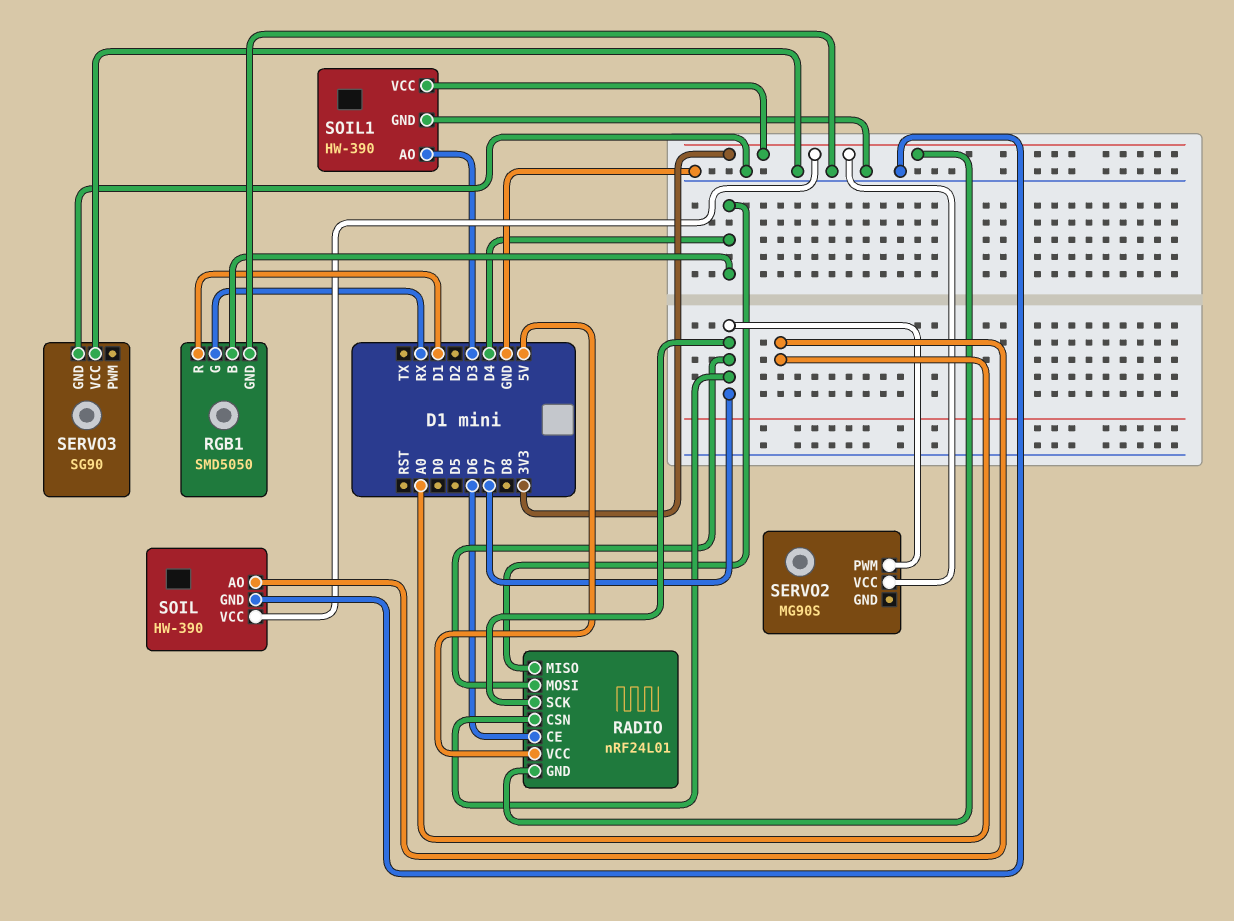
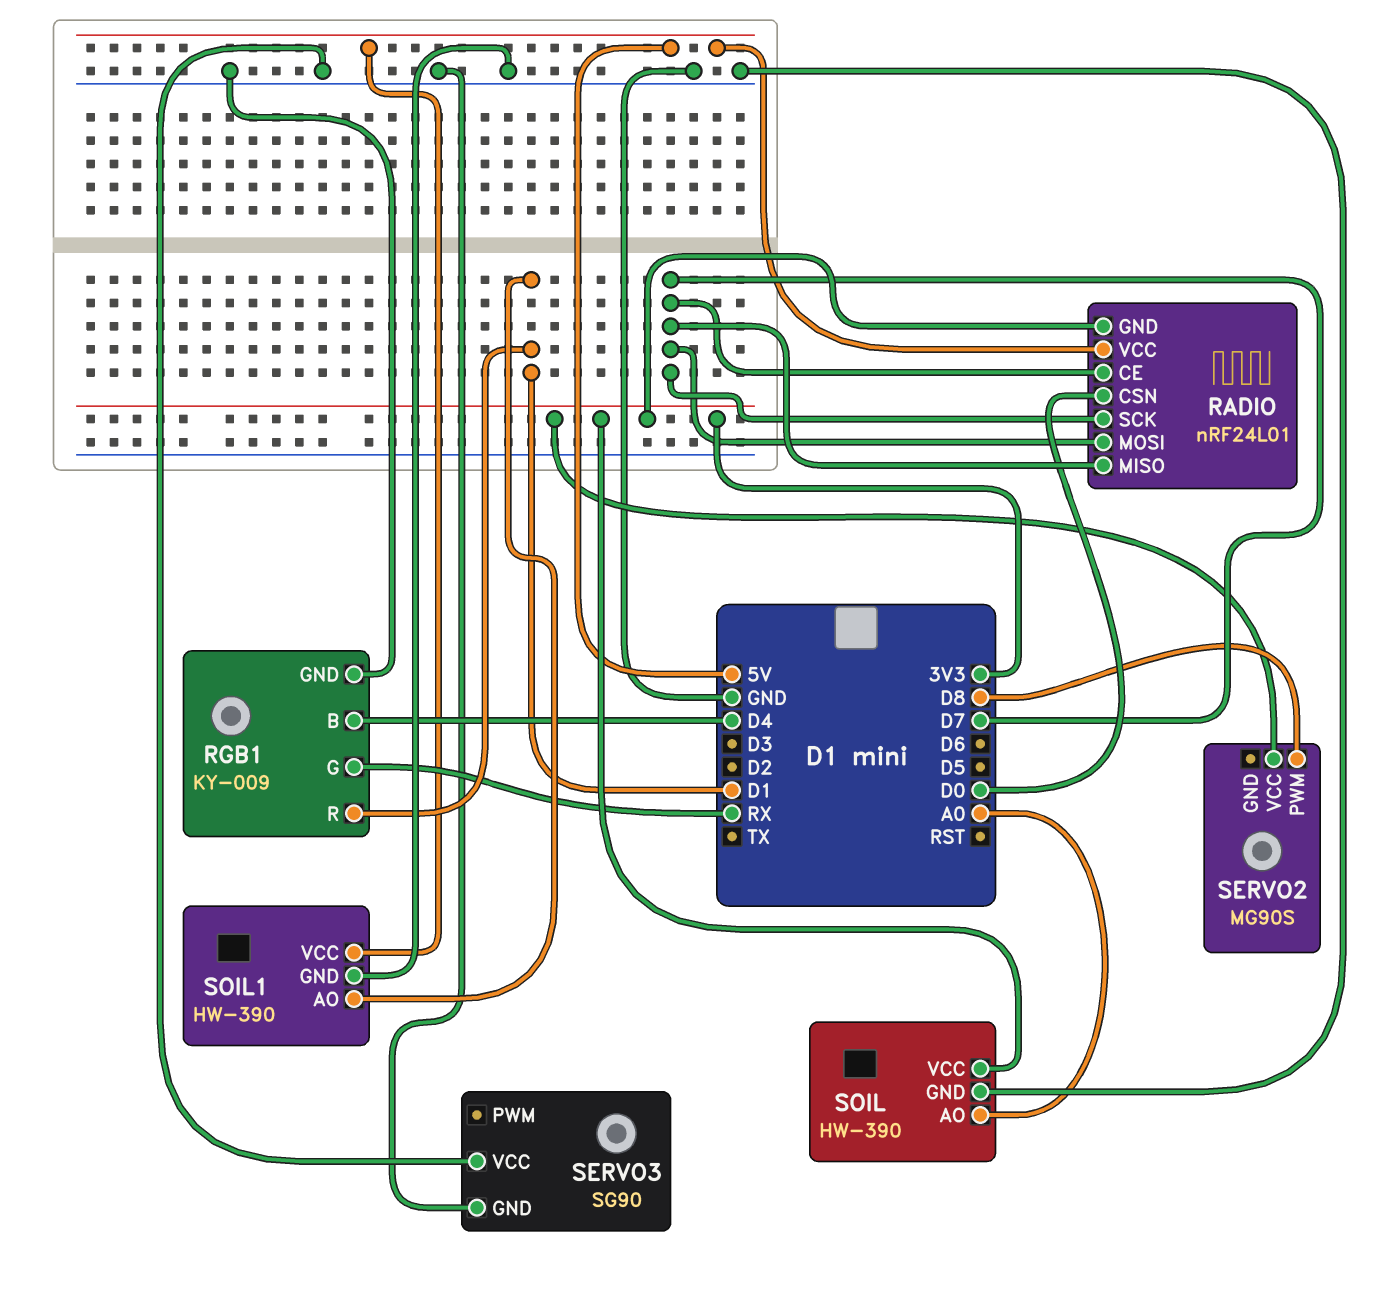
RADIO pin CE: D6 -> D7
RADIO pin CSN: D7 -> D0
RADIO pin MISO: D4 -> D7
RGB1: SMD5050 -> KY-009
SERVO2 pin PWM: D7 -> D8
SOIL1 pin AO: D3 -> D1
SOIL1 pin VCC: 3V3 -> 5V

